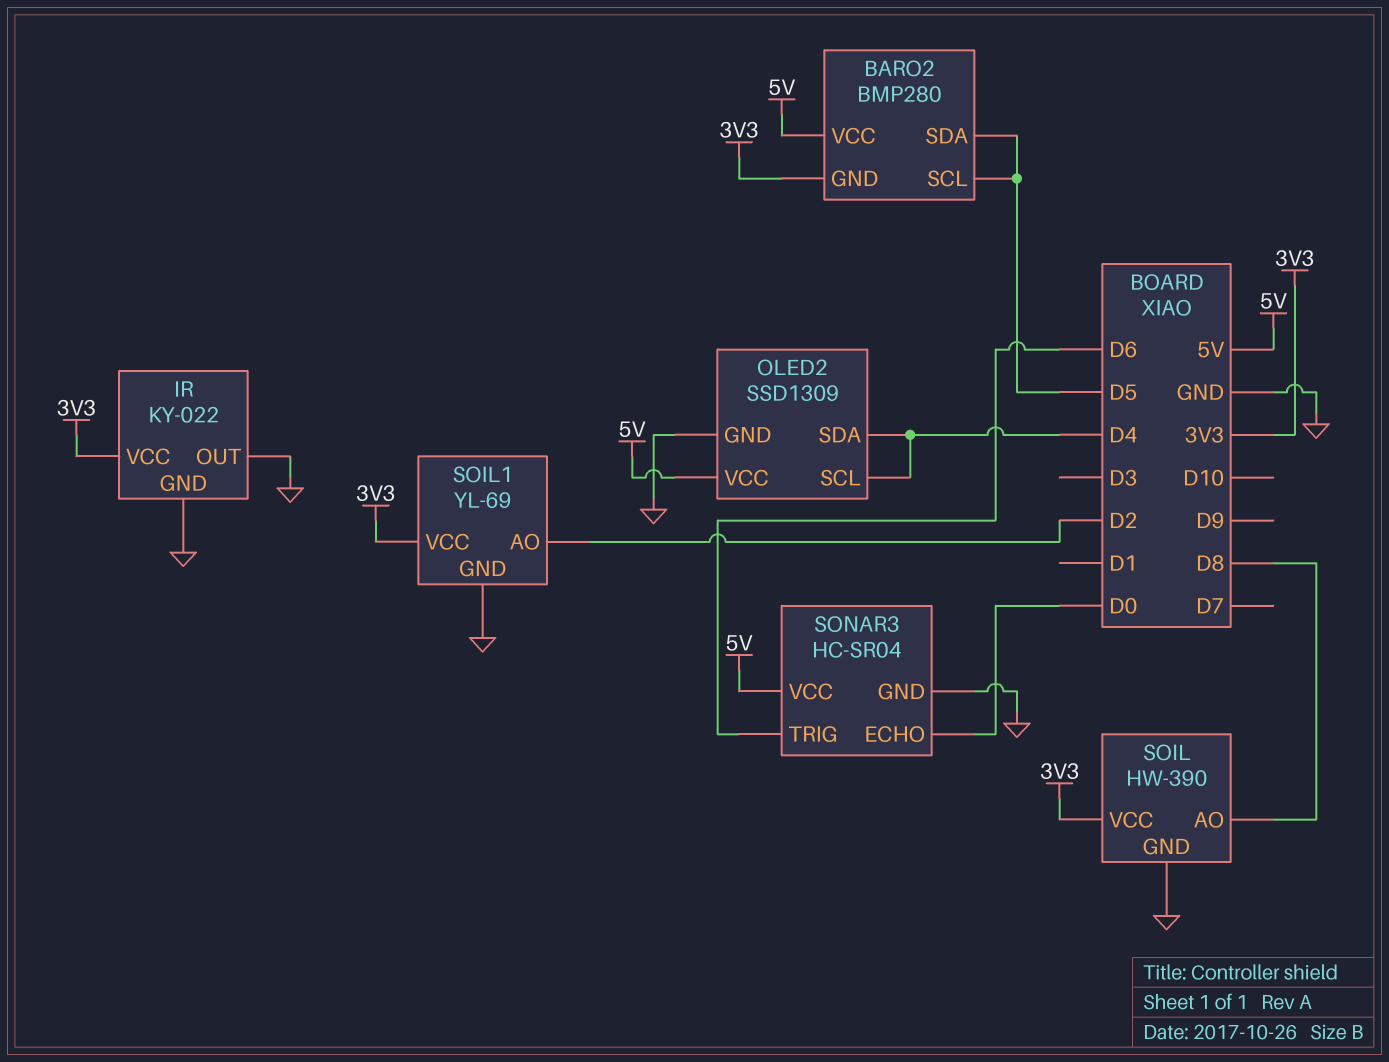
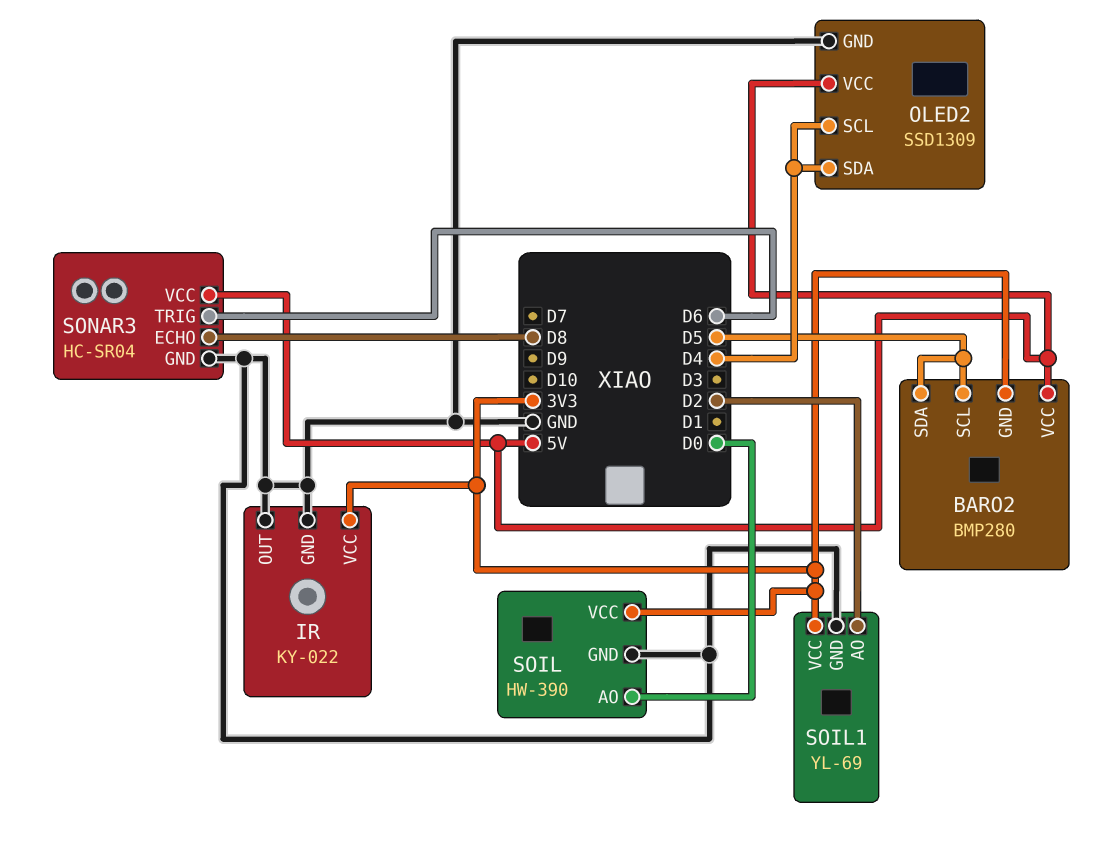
SOIL pin AO: D8 -> D0
SONAR3 pin ECHO: D0 -> D8

